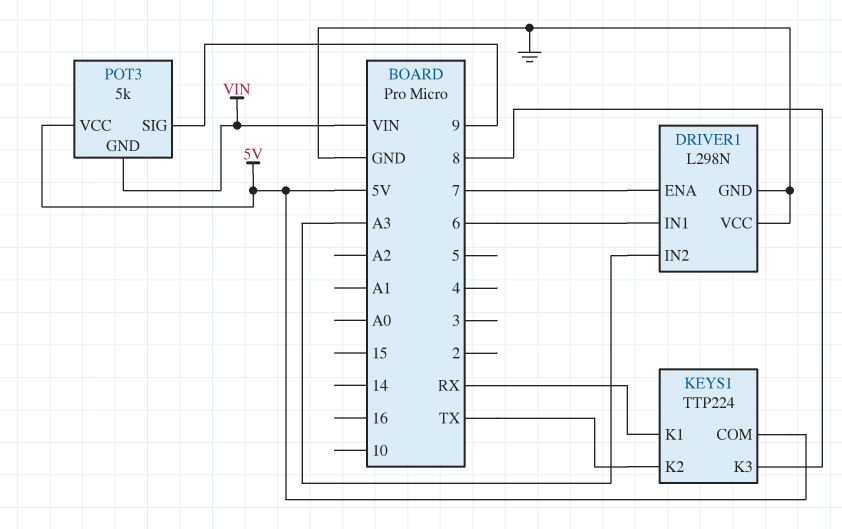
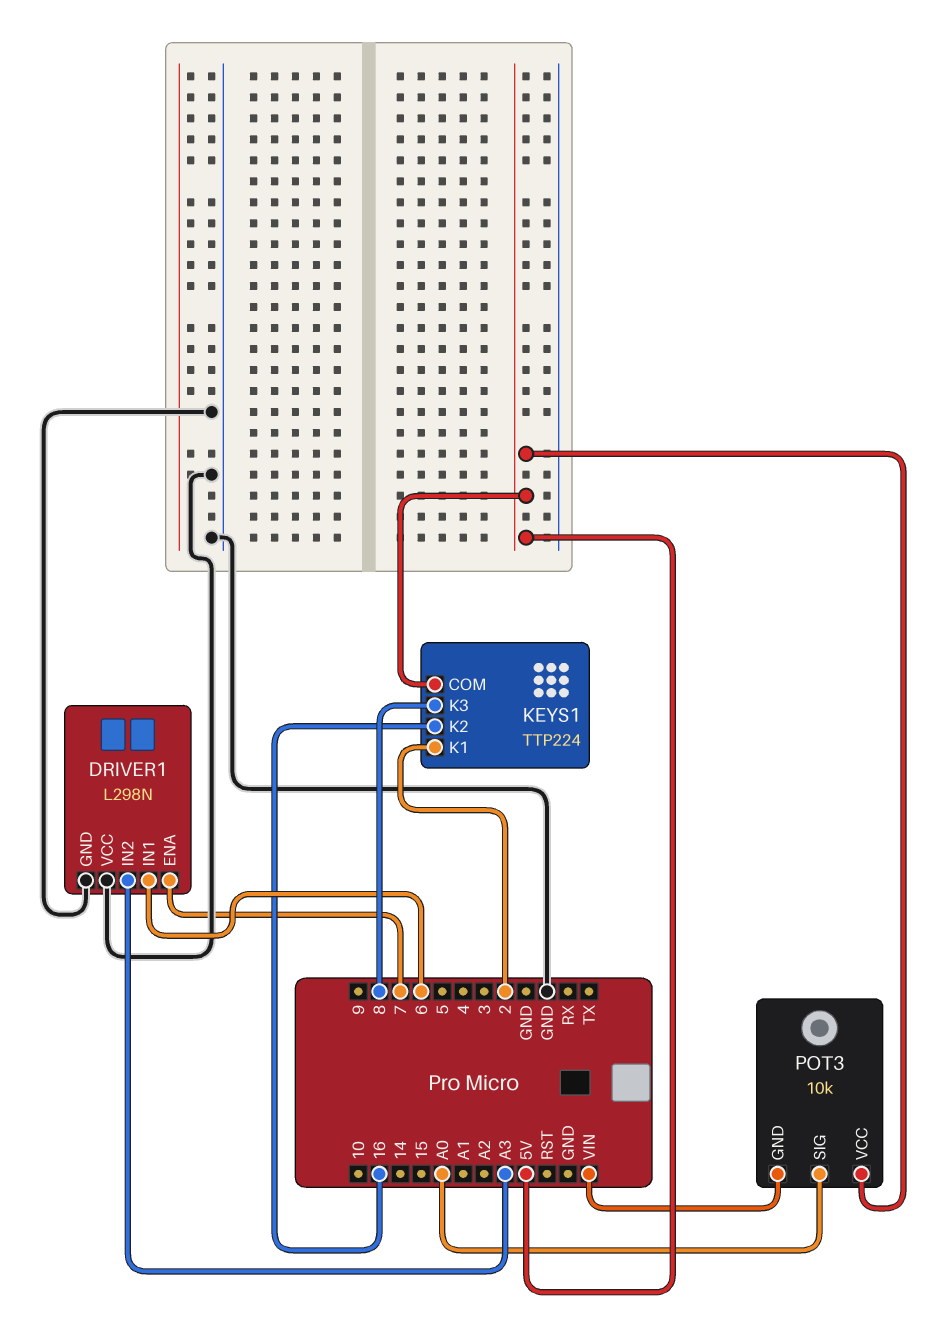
KEYS1 pin K1: RX -> 2
KEYS1 pin K2: TX -> 16
POT3: 5k -> 10k
POT3 pin SIG: 9 -> A0

